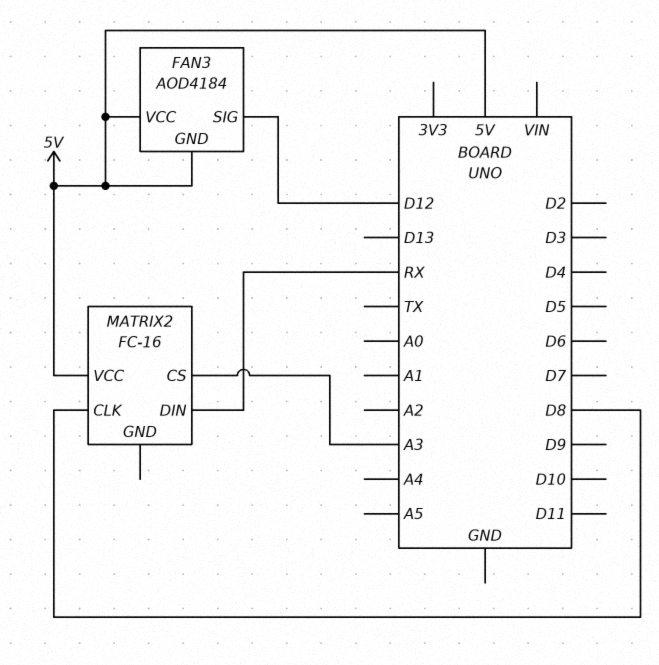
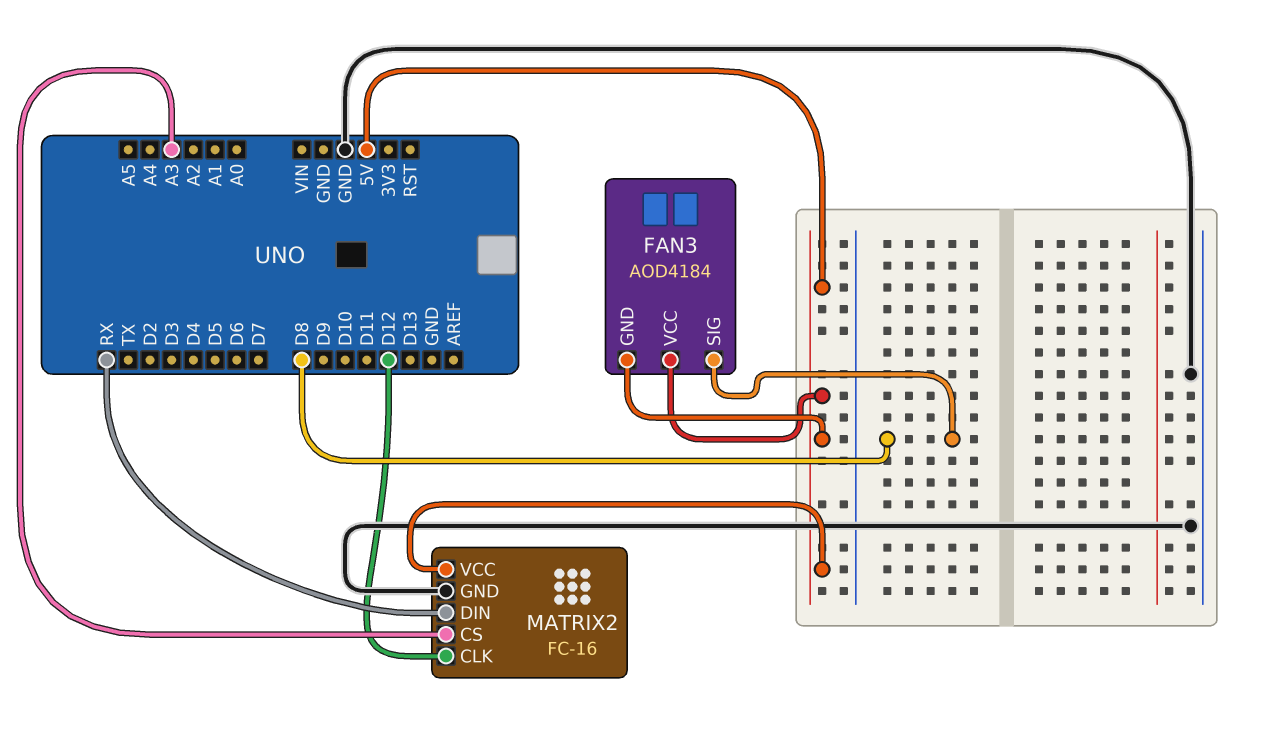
FAN3 pin SIG: D12 -> D8
MATRIX2 pin CLK: D8 -> D12
MATRIX2 pin GND: none -> GND

